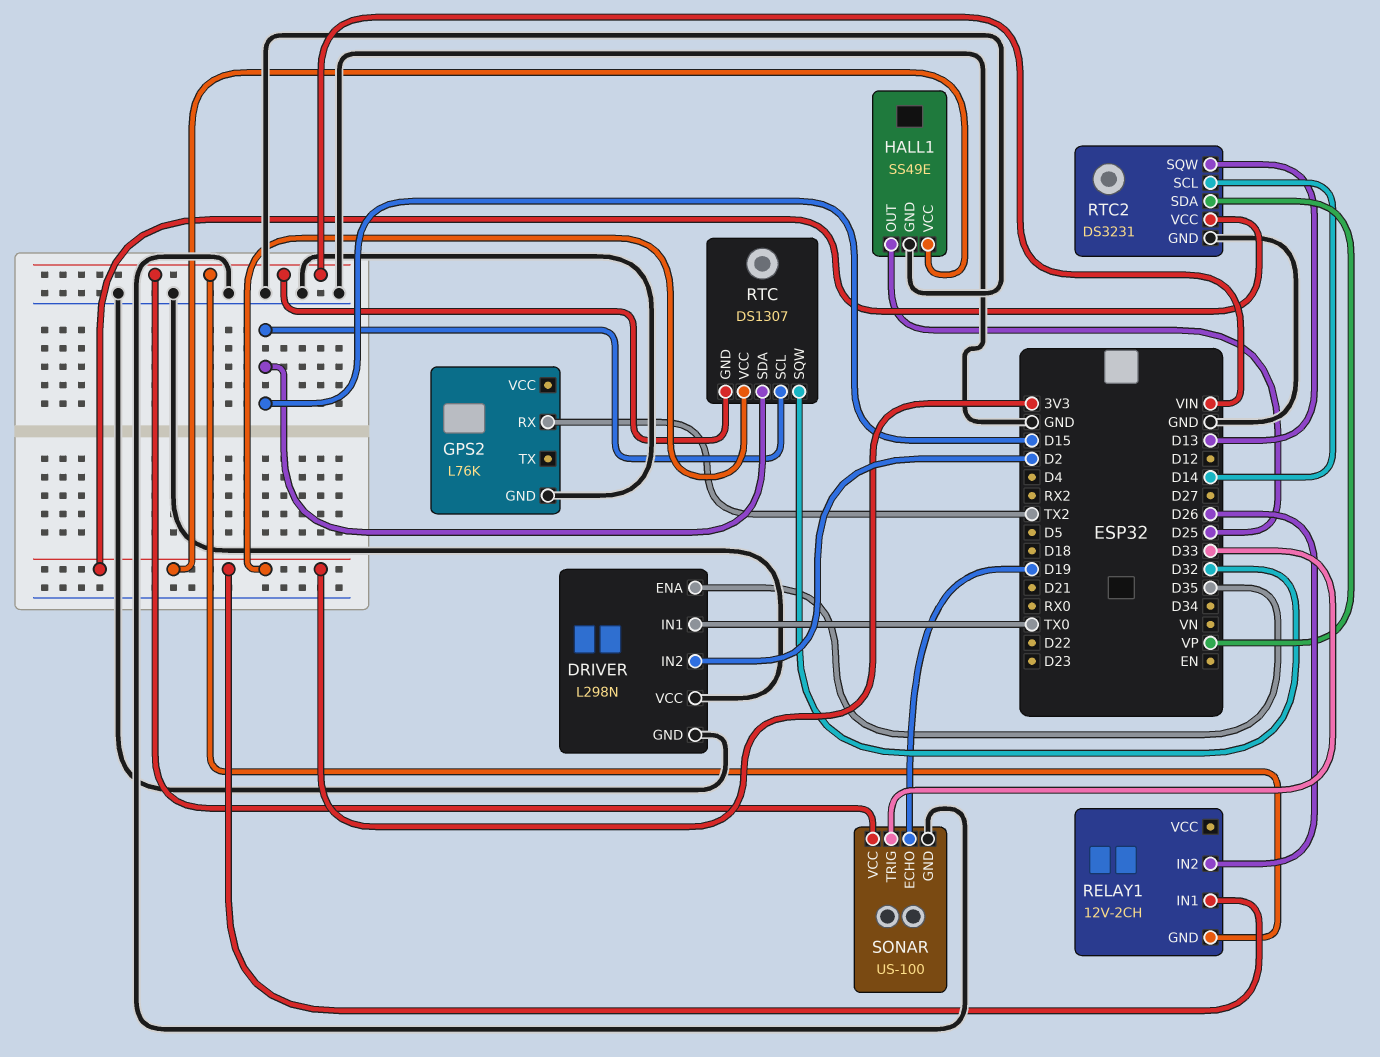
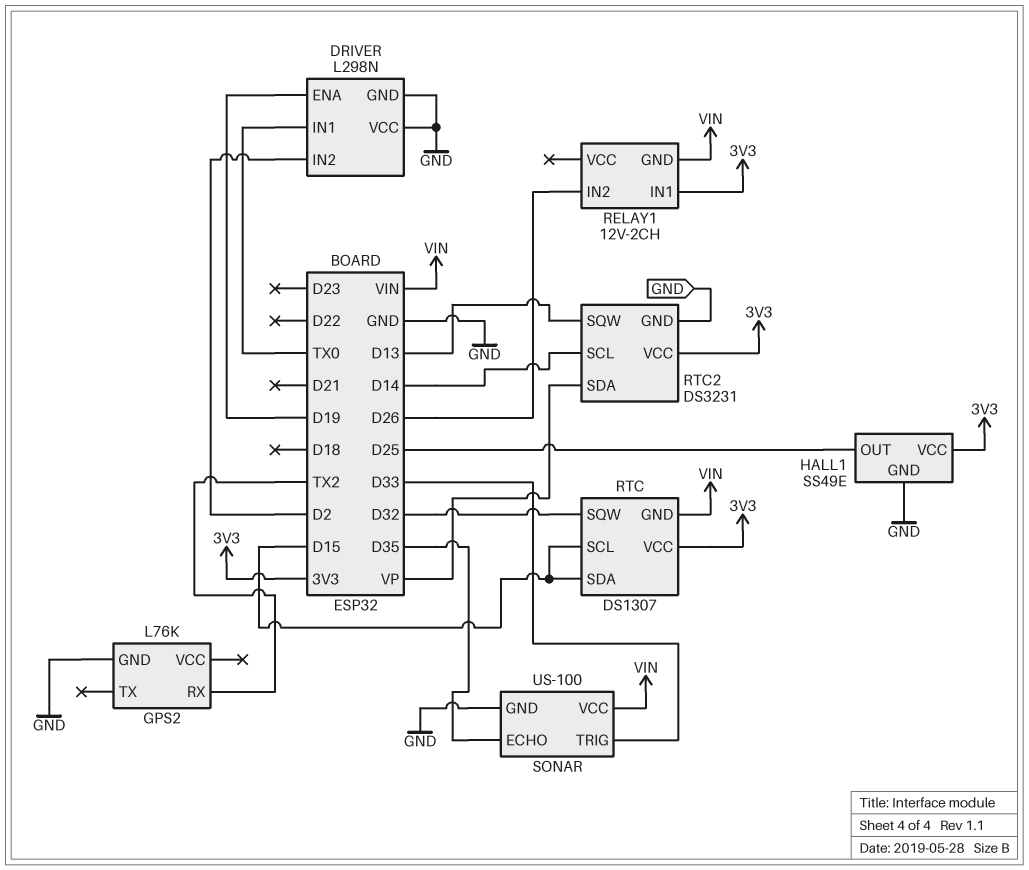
DRIVER pin ENA: D35 -> D19
SONAR pin ECHO: D19 -> D35

